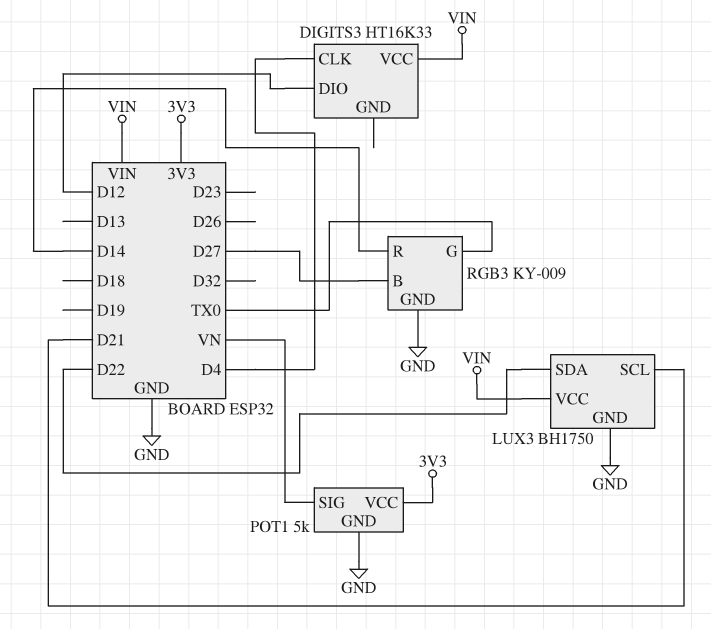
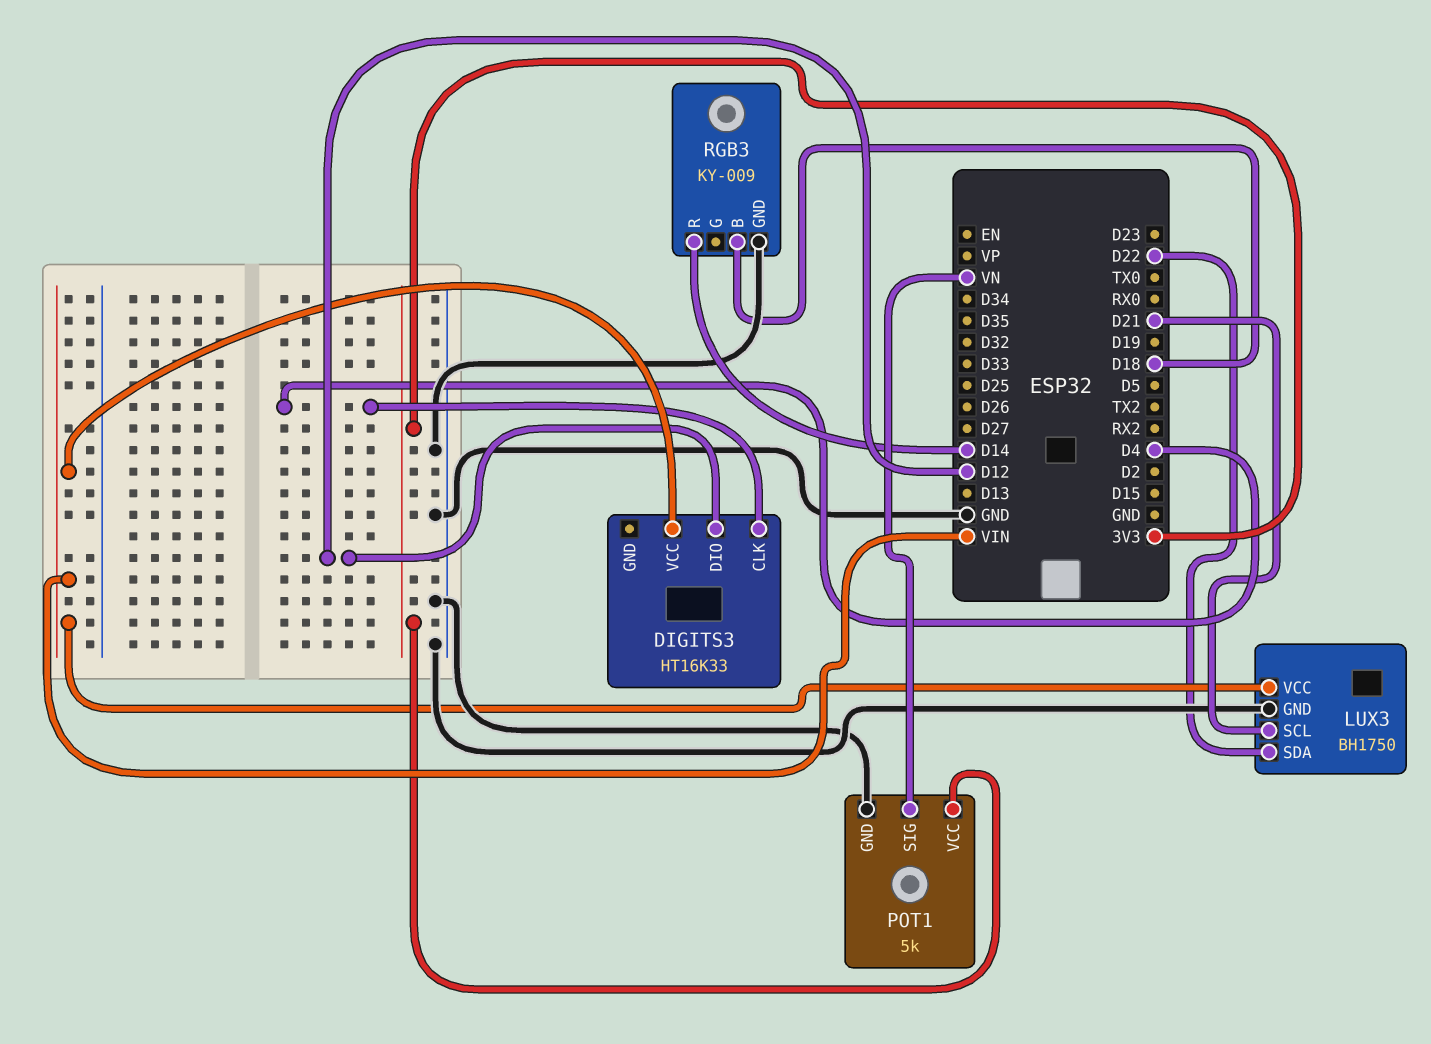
RGB3 pin B: D27 -> D18
RGB3 pin G: TX0 -> none

